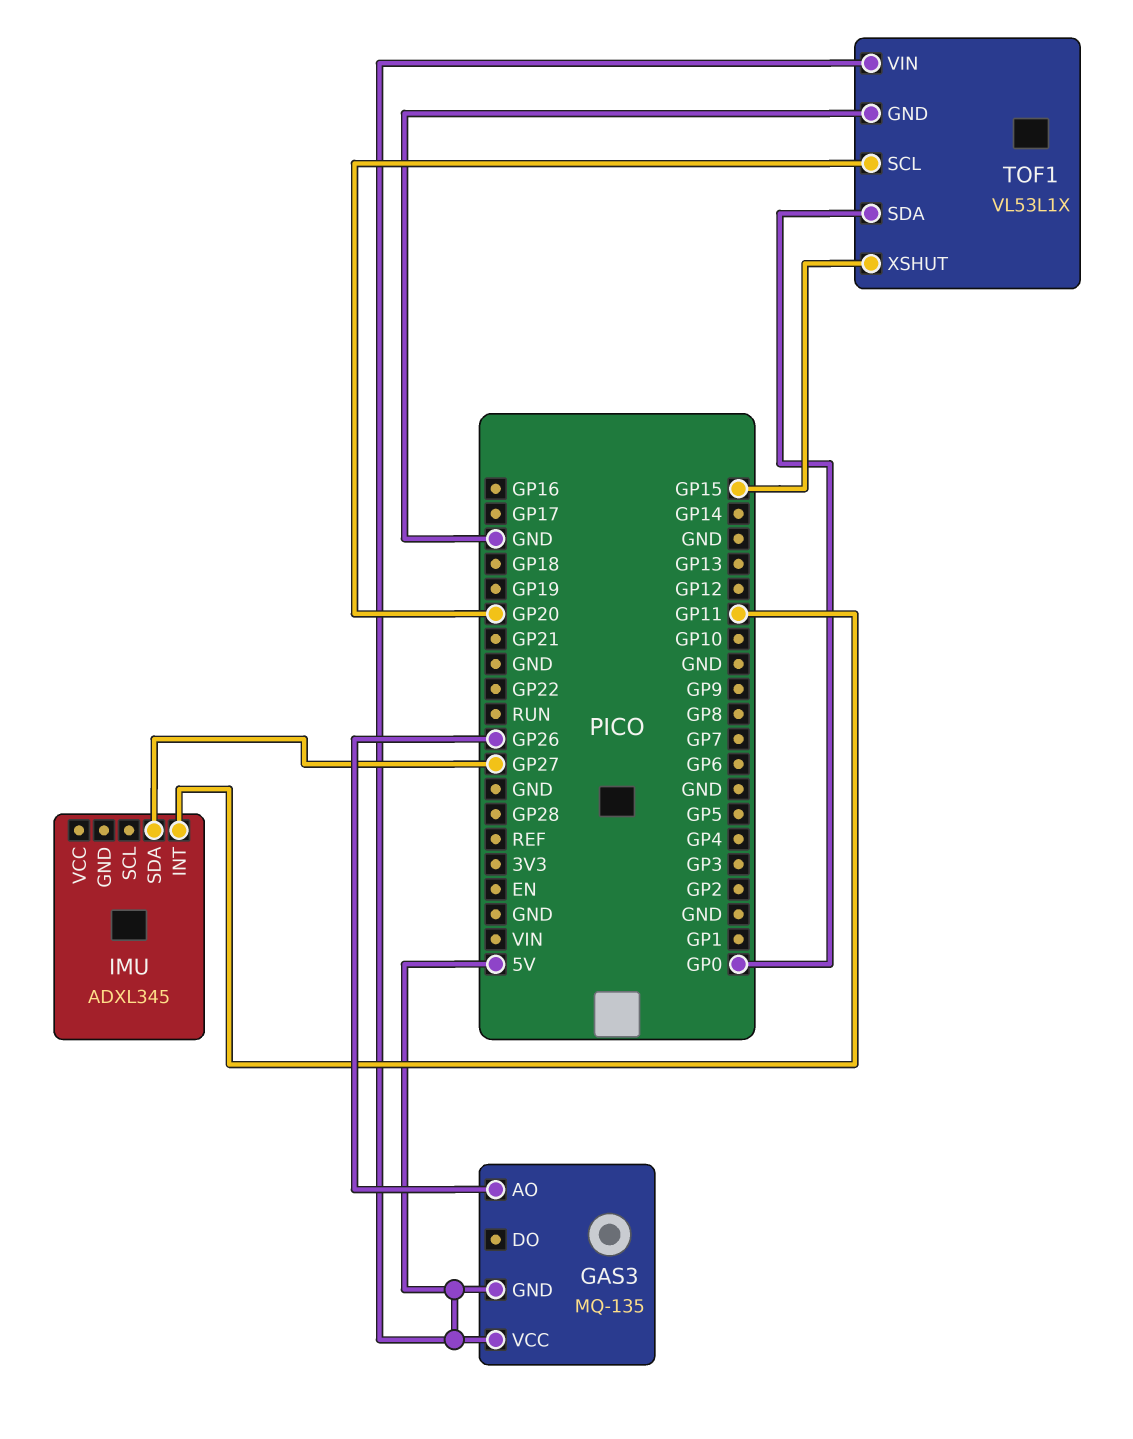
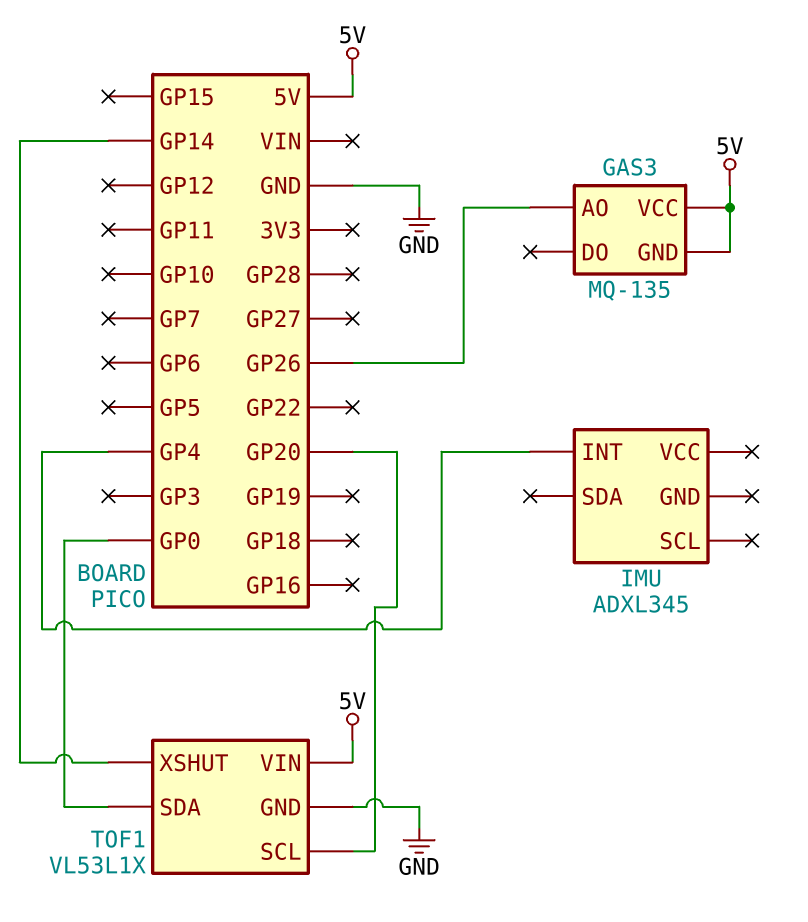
IMU pin INT: GP11 -> GP4
IMU pin SDA: GP27 -> none
TOF1 pin XSHUT: GP15 -> GP14

